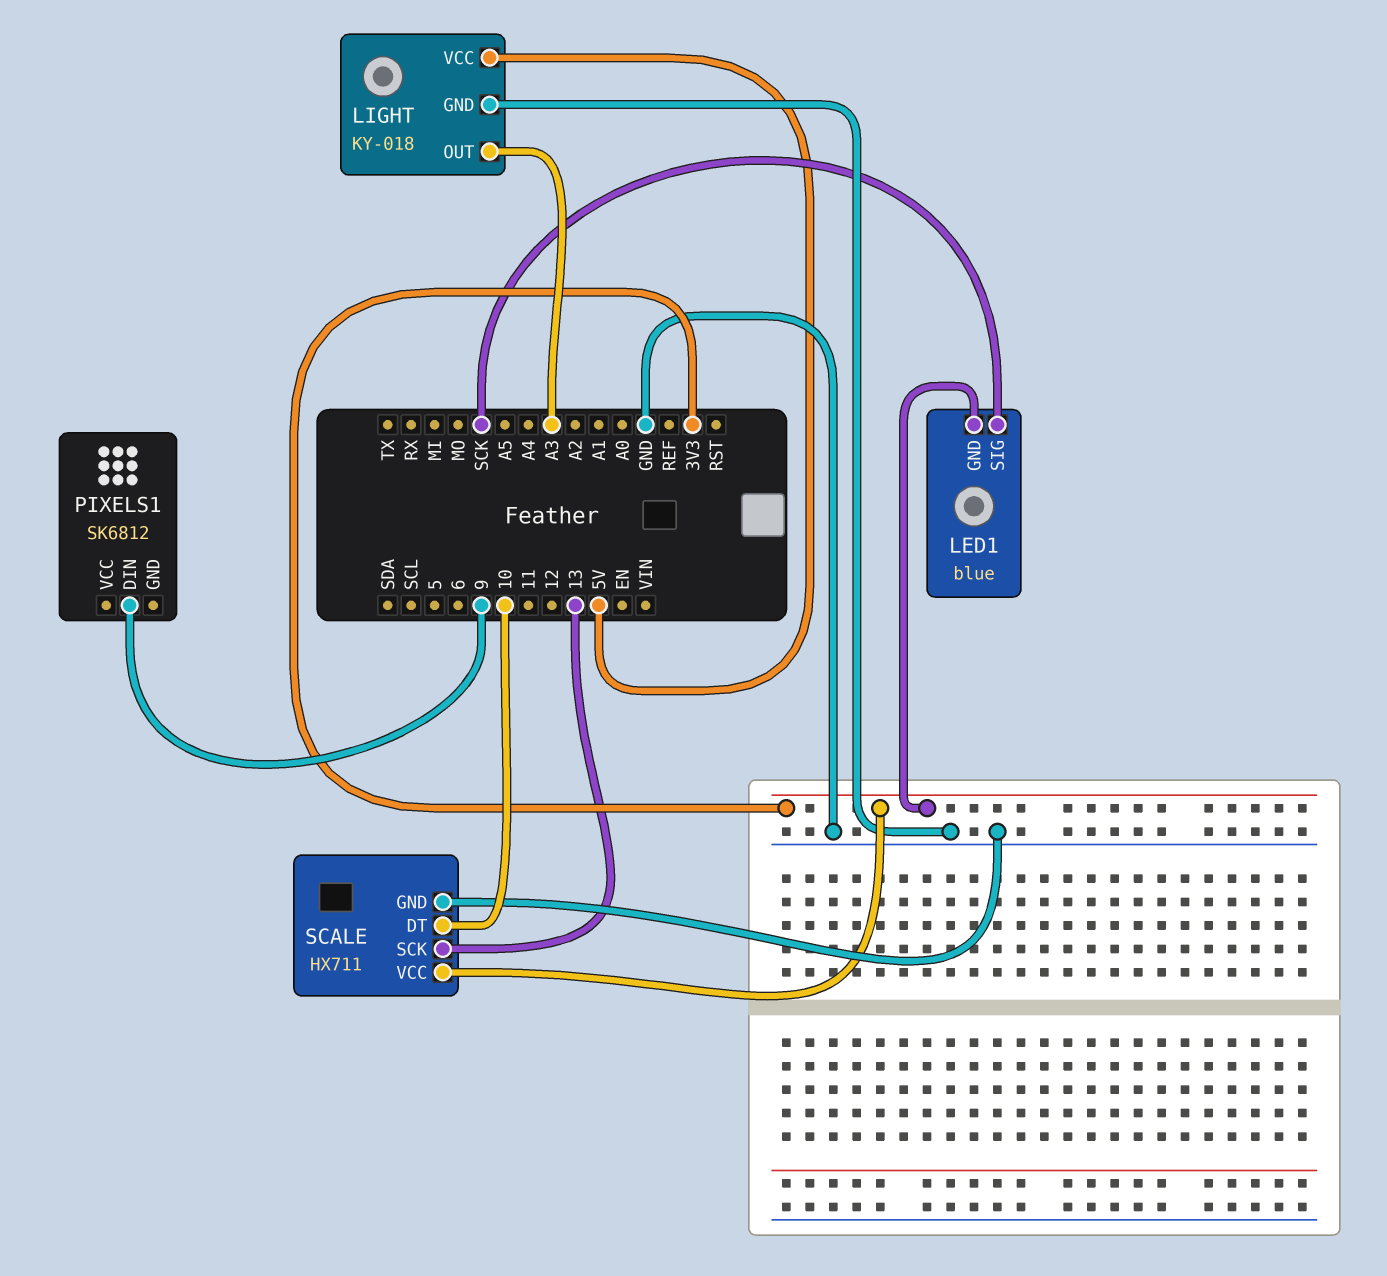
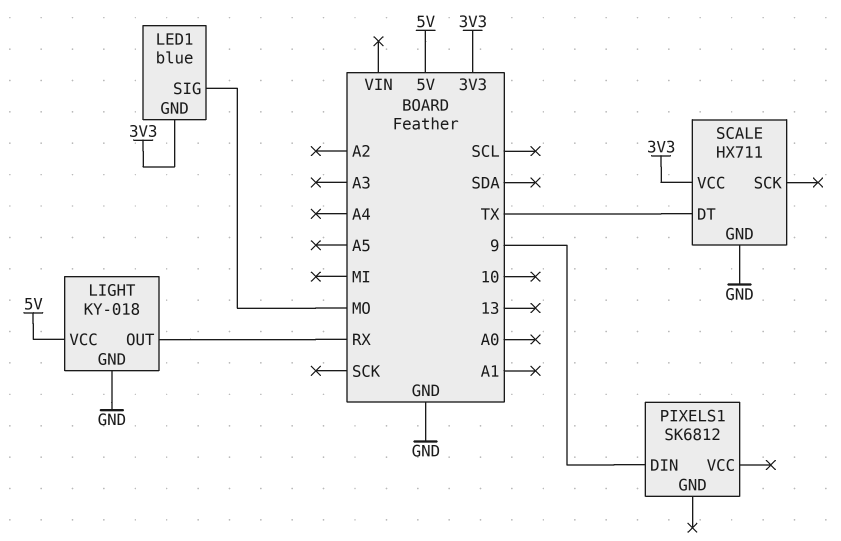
LED1 pin SIG: SCK -> MO
LIGHT pin OUT: A3 -> RX
SCALE pin DT: 10 -> TX
SCALE pin SCK: 13 -> none

